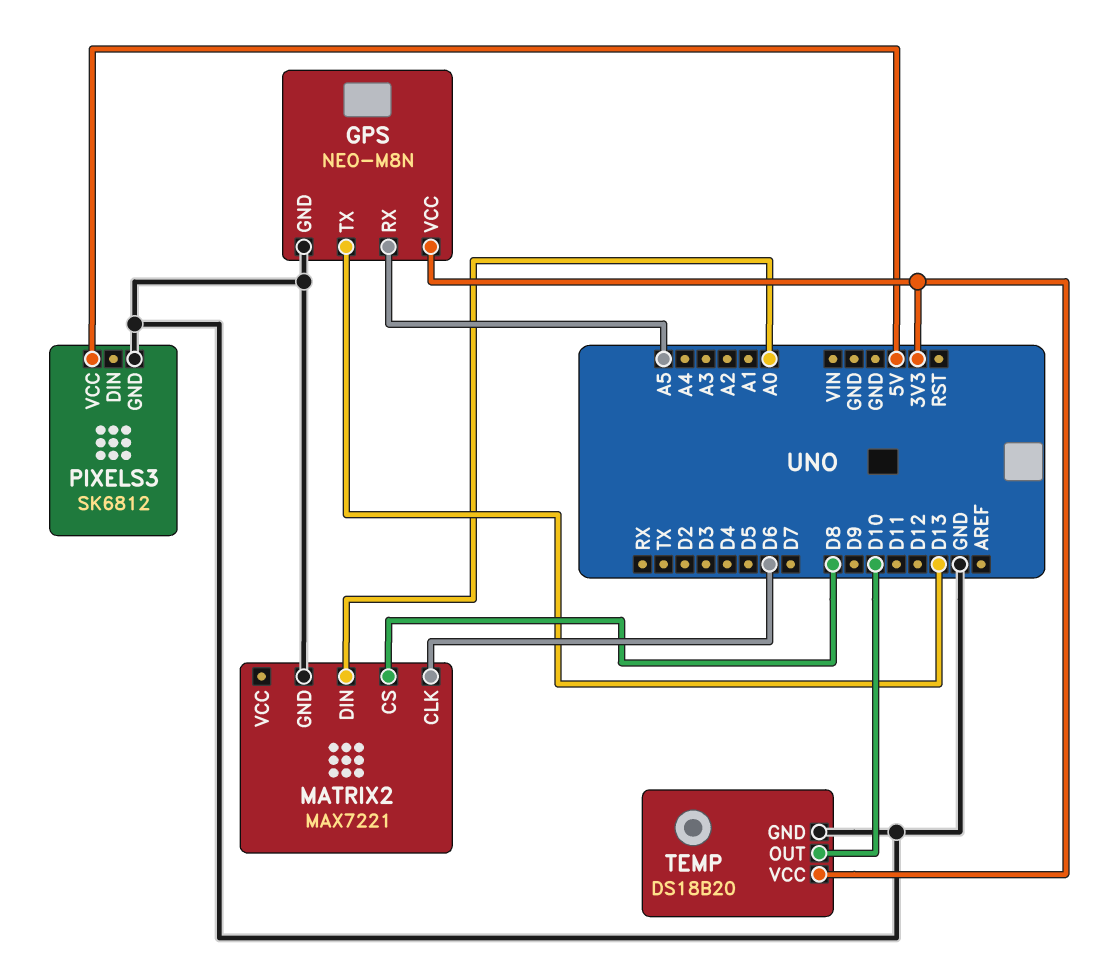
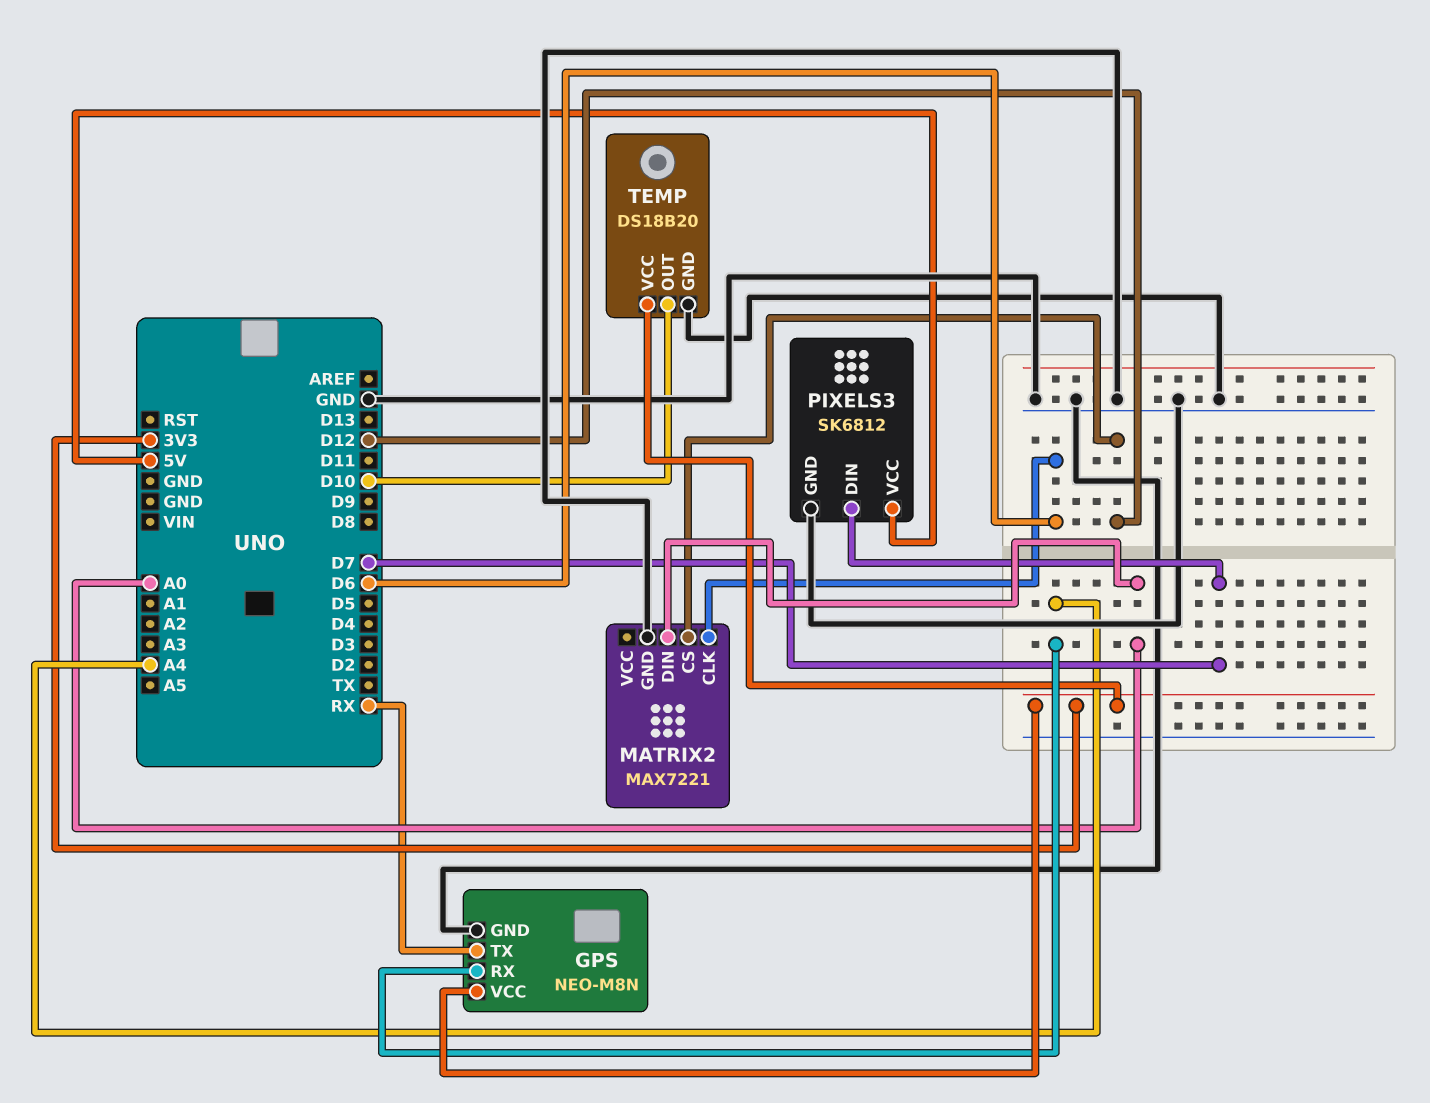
GPS pin RX: A5 -> A4
GPS pin TX: D13 -> RX
MATRIX2 pin CS: D8 -> D12
PIXELS3 pin DIN: none -> D7

